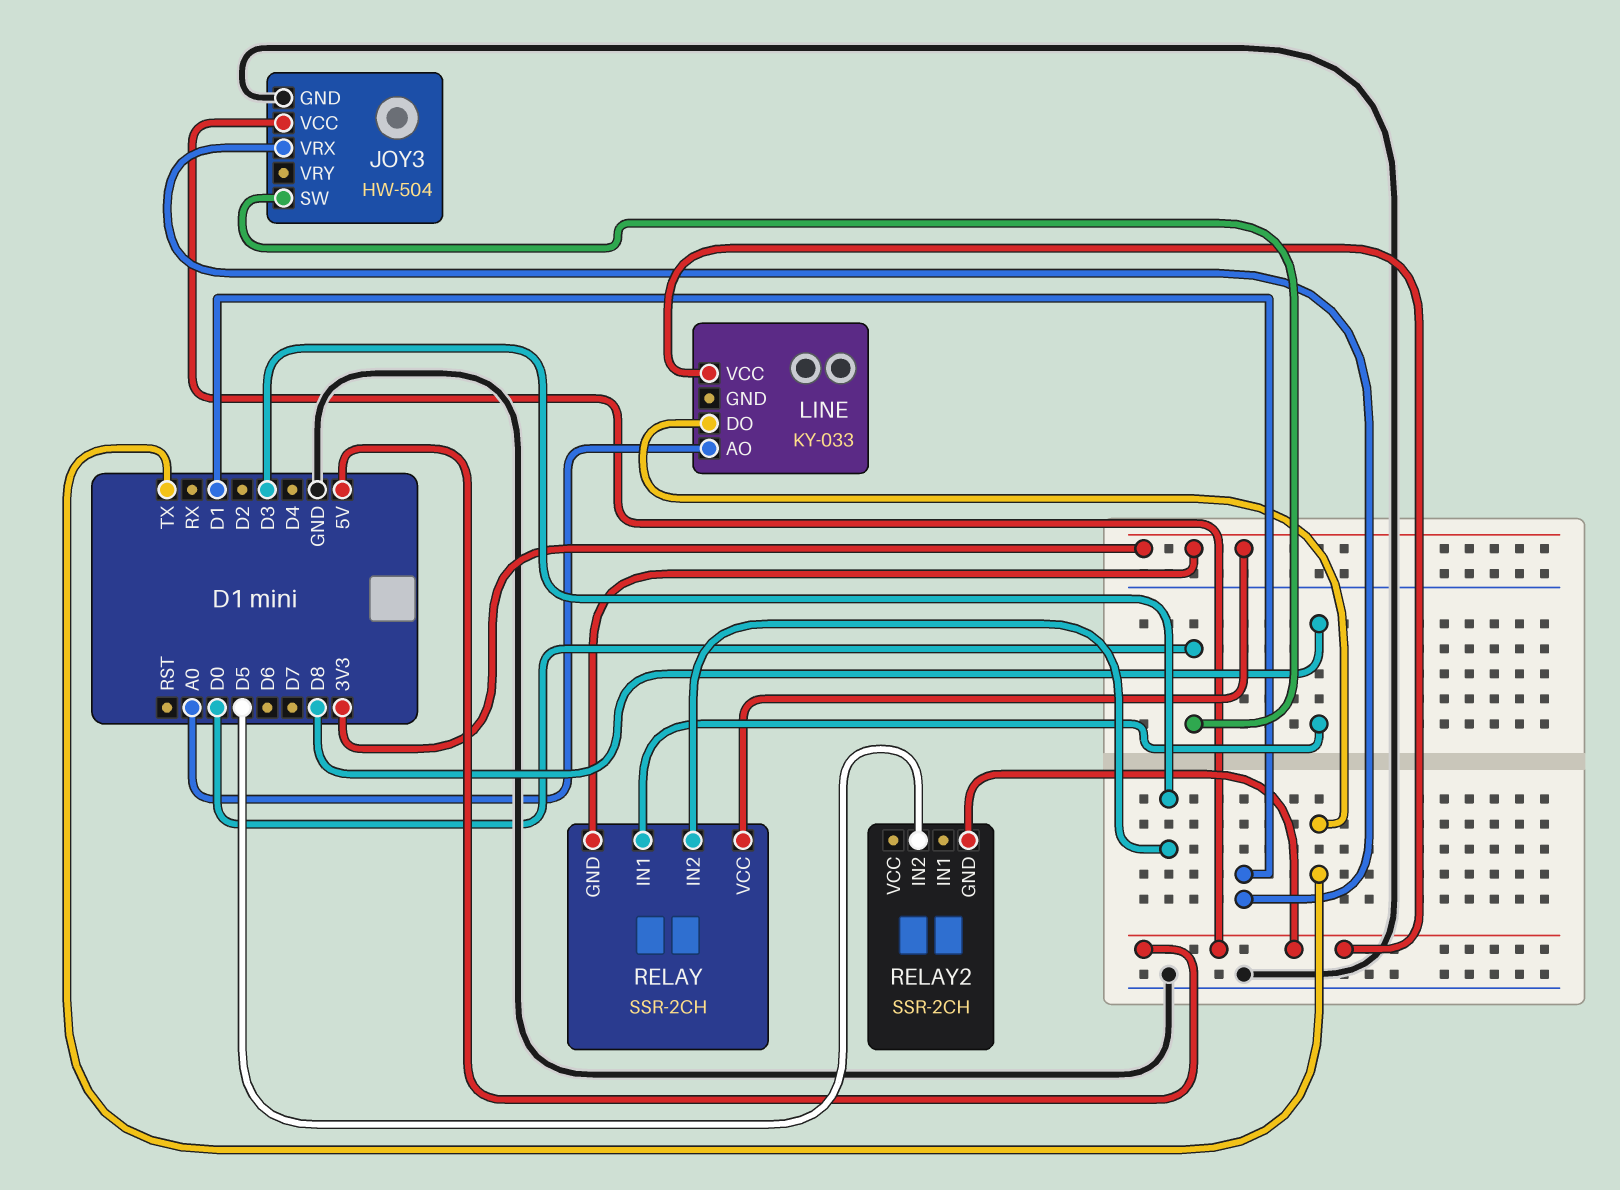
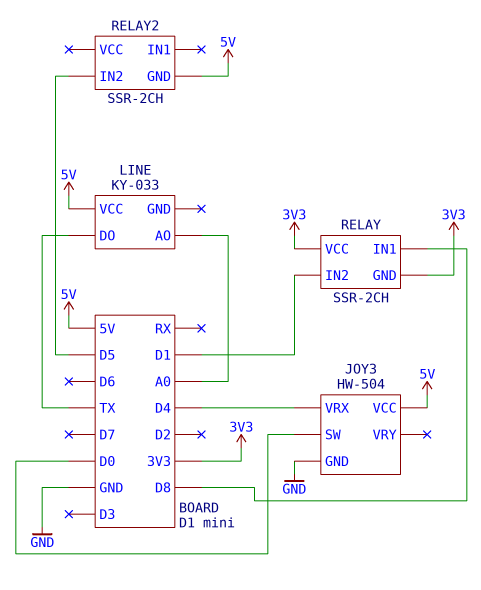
JOY3 pin VRX: D1 -> D4
RELAY pin IN2: D3 -> D1

